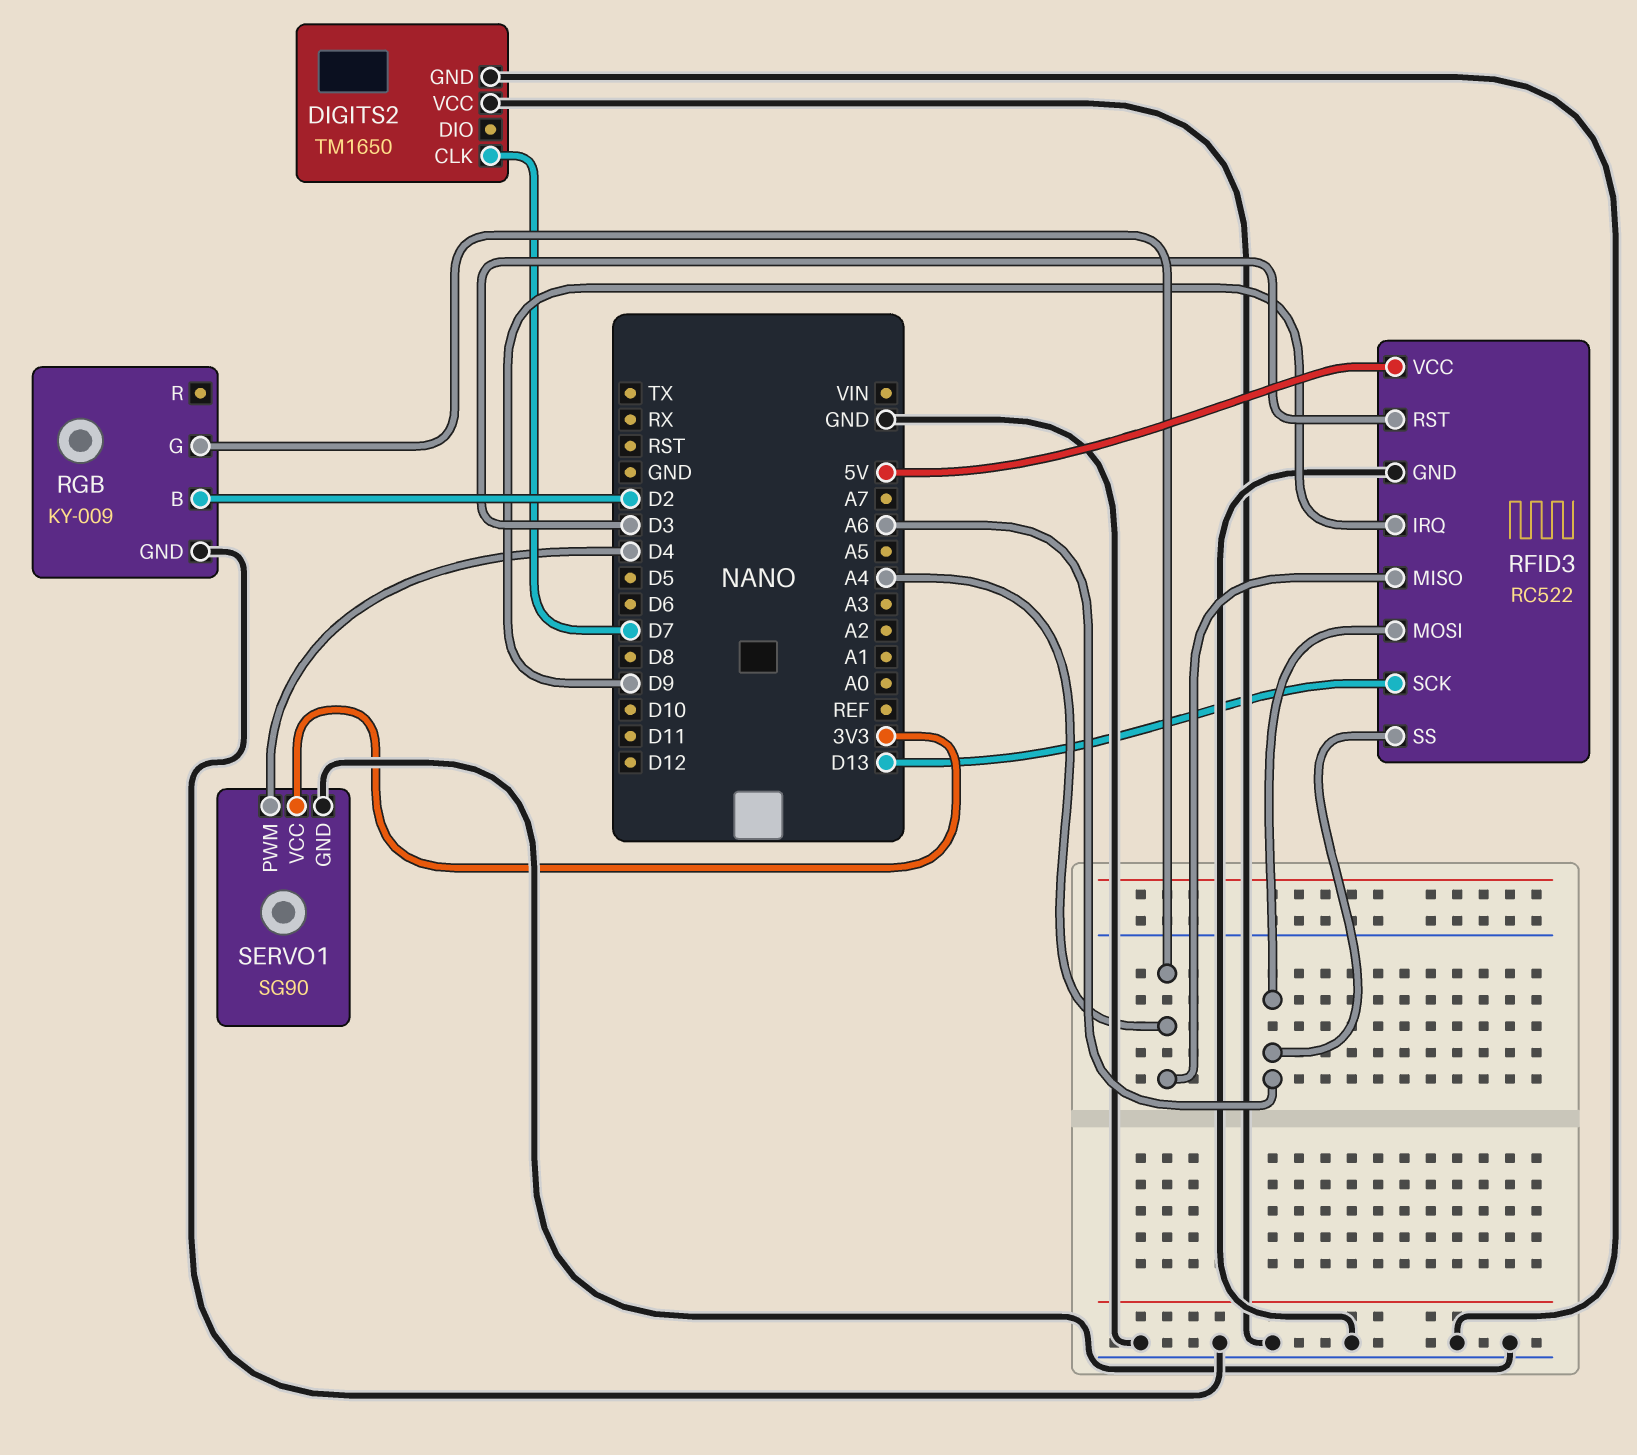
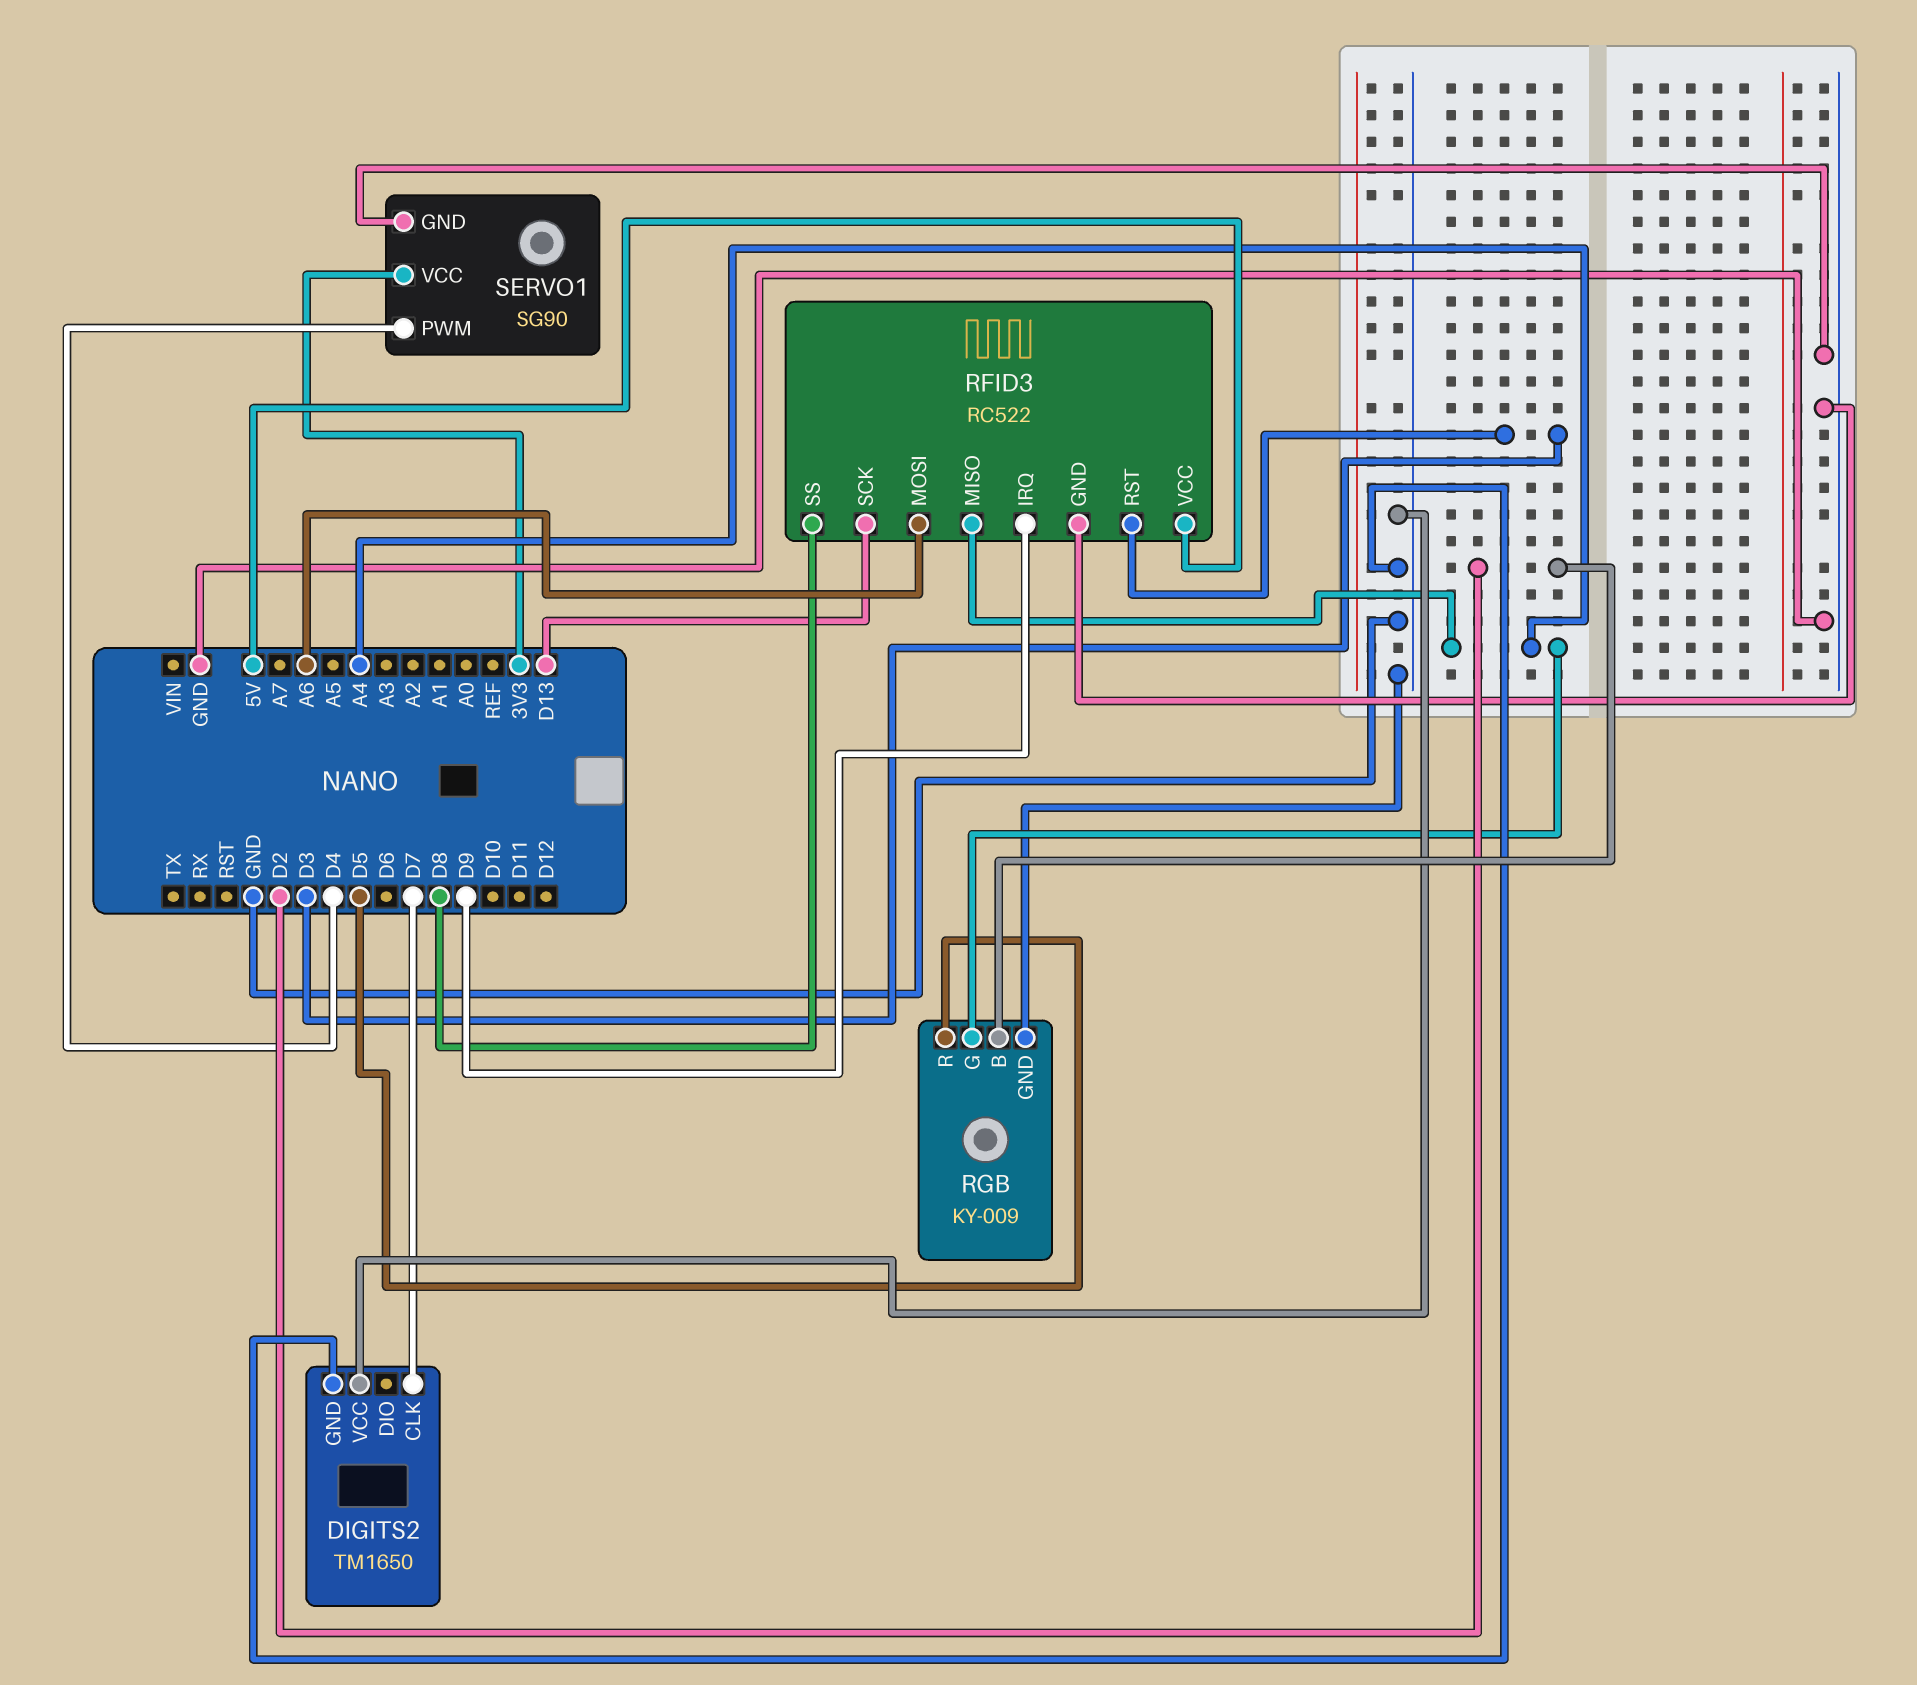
RFID3 pin SS: A6 -> D8
RGB pin R: none -> D5

